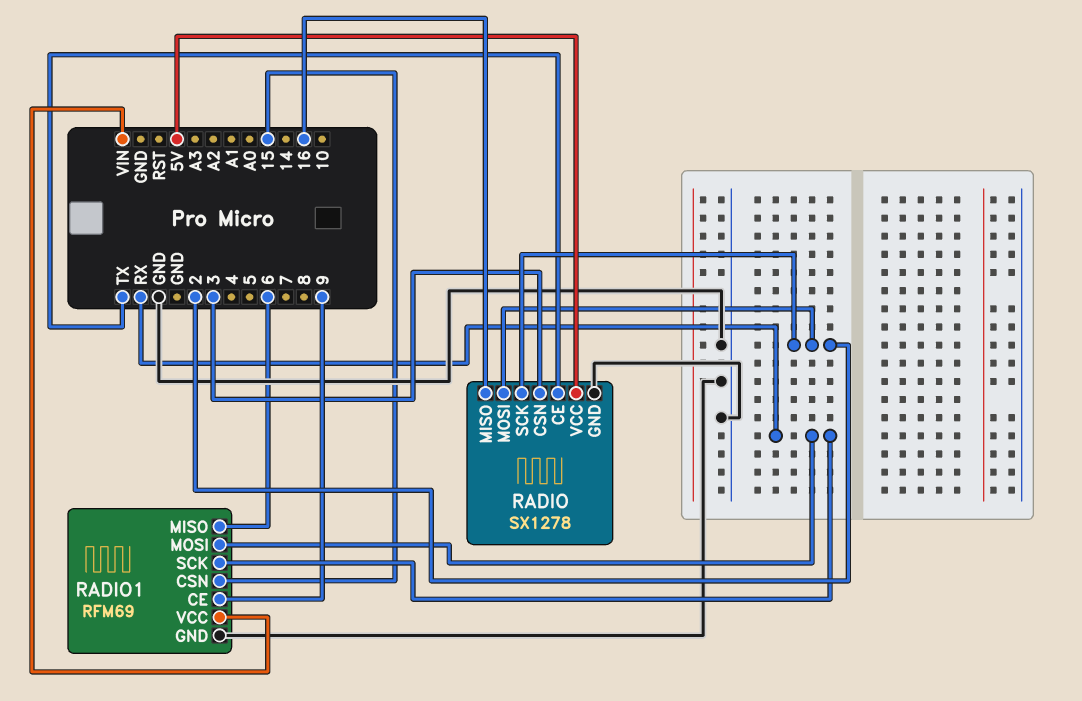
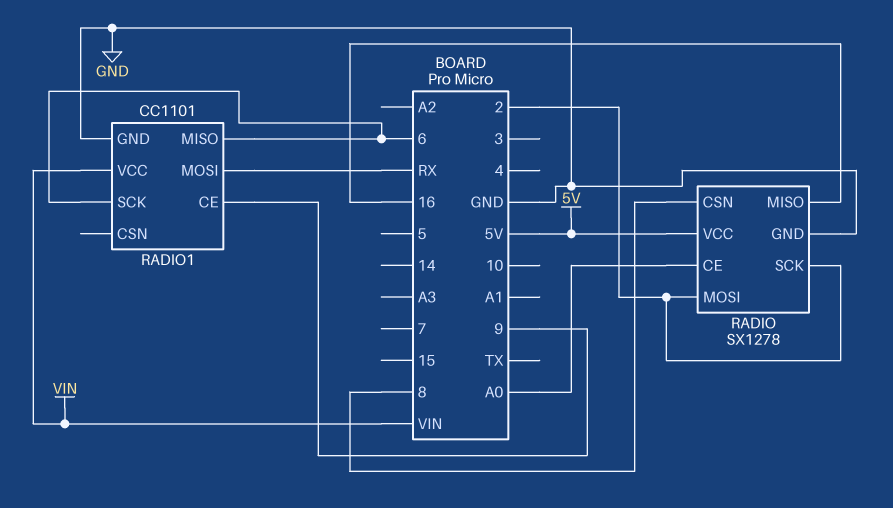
RADIO pin CE: TX -> A0
RADIO pin CSN: 3 -> 8
RADIO1: RFM69 -> CC1101
RADIO1 pin CSN: 15 -> none
RADIO1 pin SCK: RX -> 6

